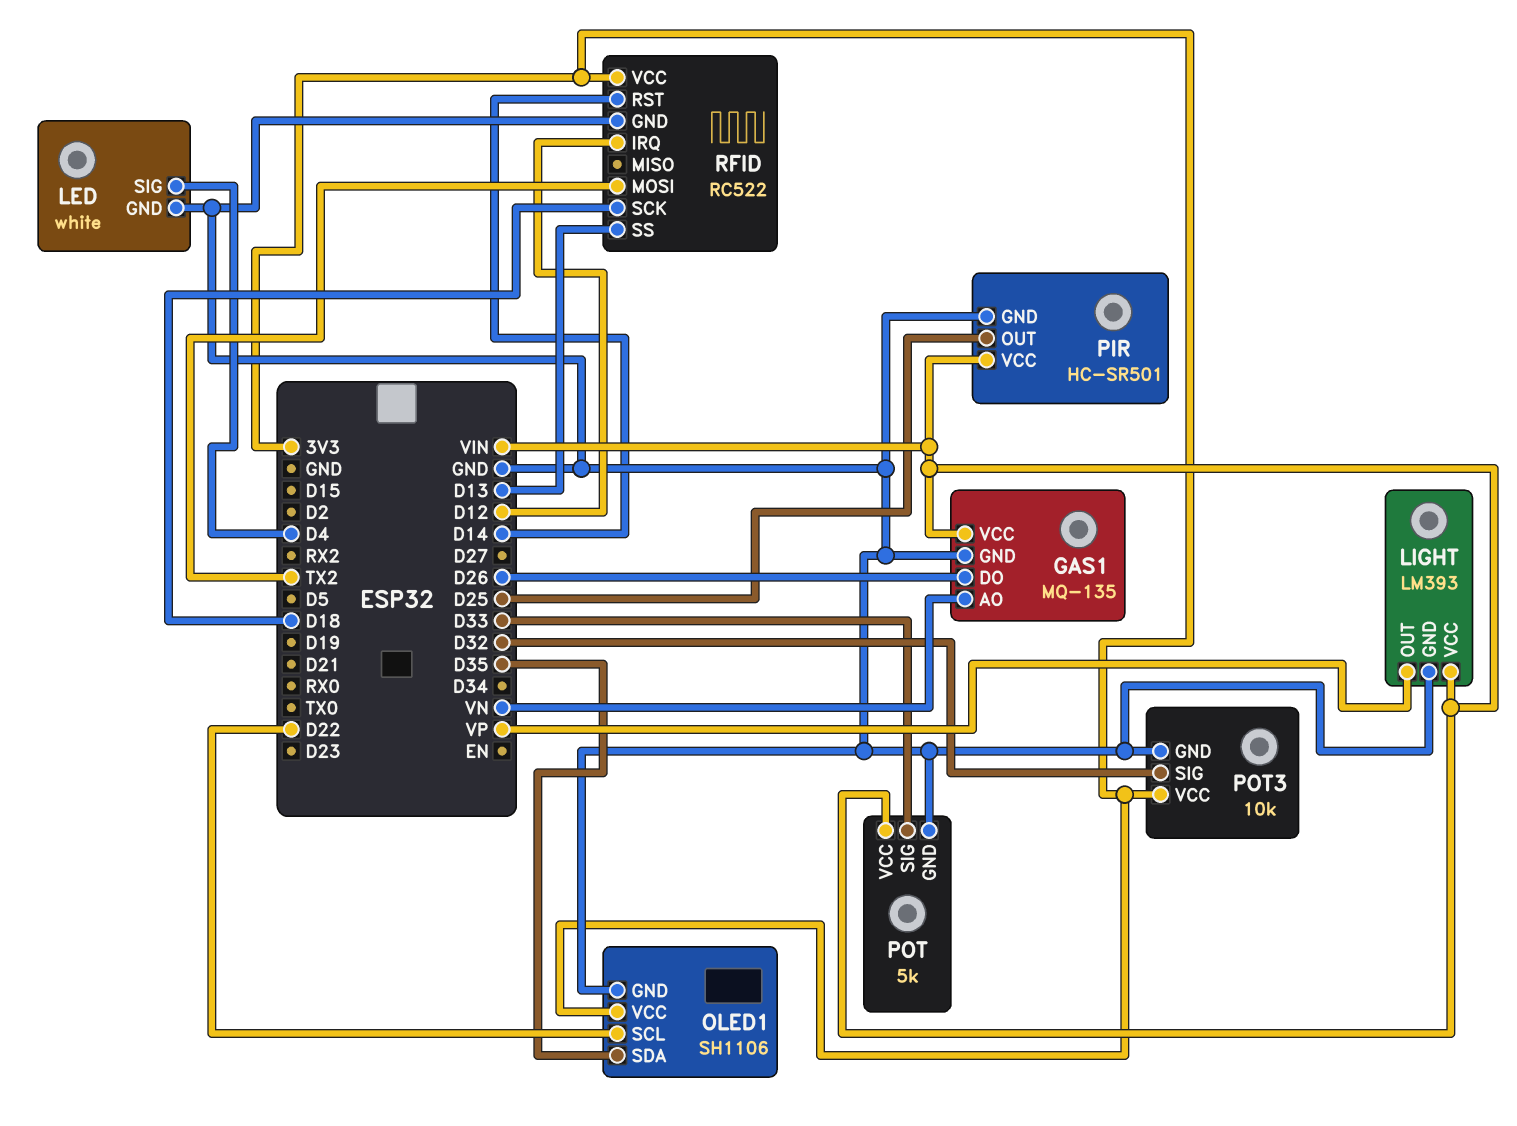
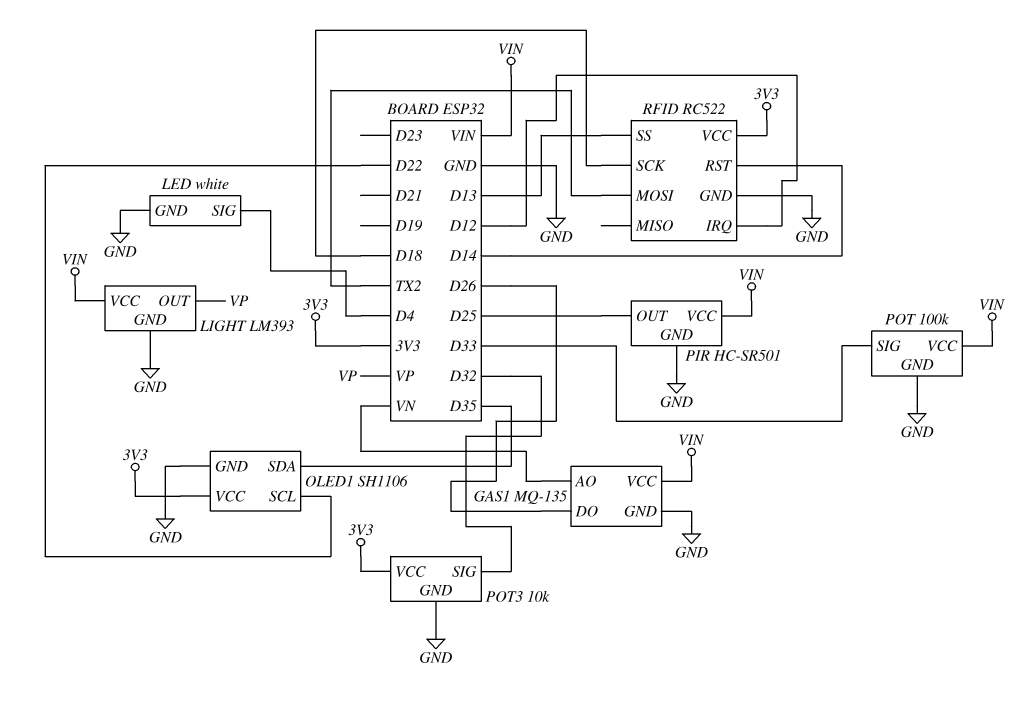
POT: 5k -> 100k

